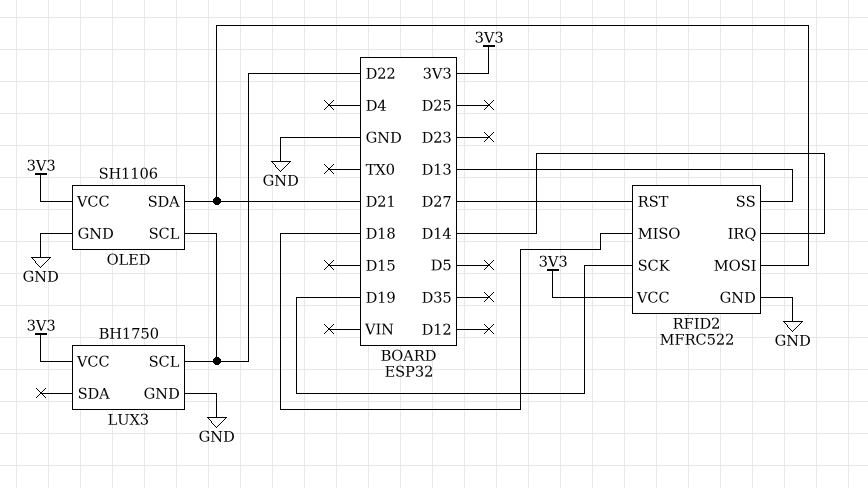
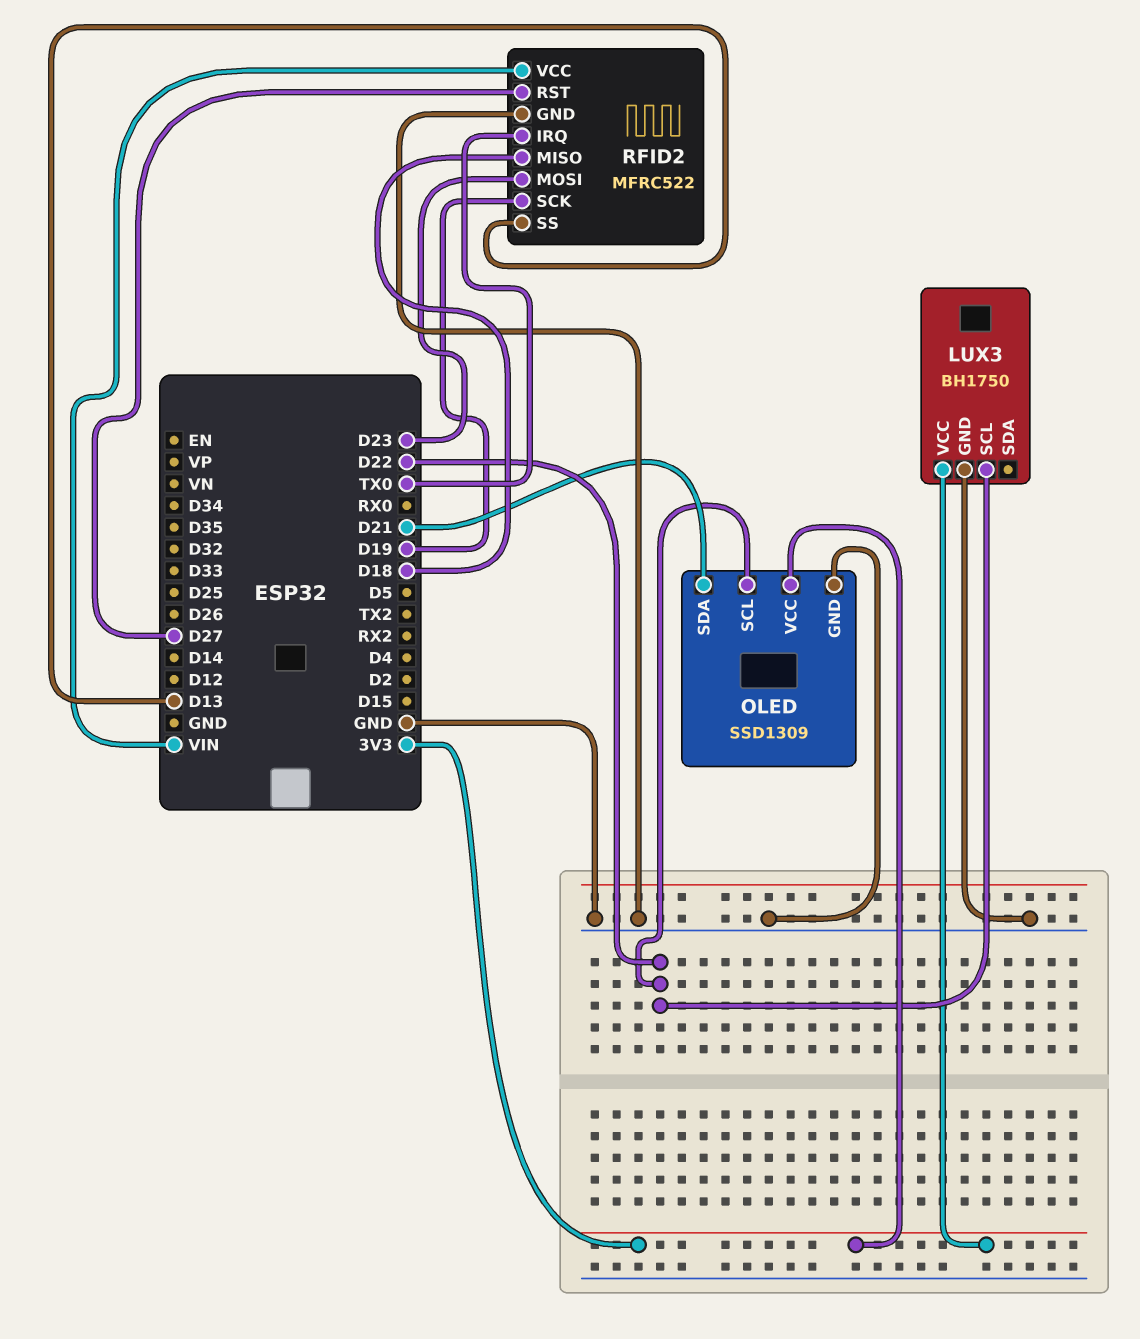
OLED: SH1106 -> SSD1309
RFID2 pin IRQ: D14 -> TX0
RFID2 pin MOSI: D21 -> D23
RFID2 pin VCC: 3V3 -> VIN

